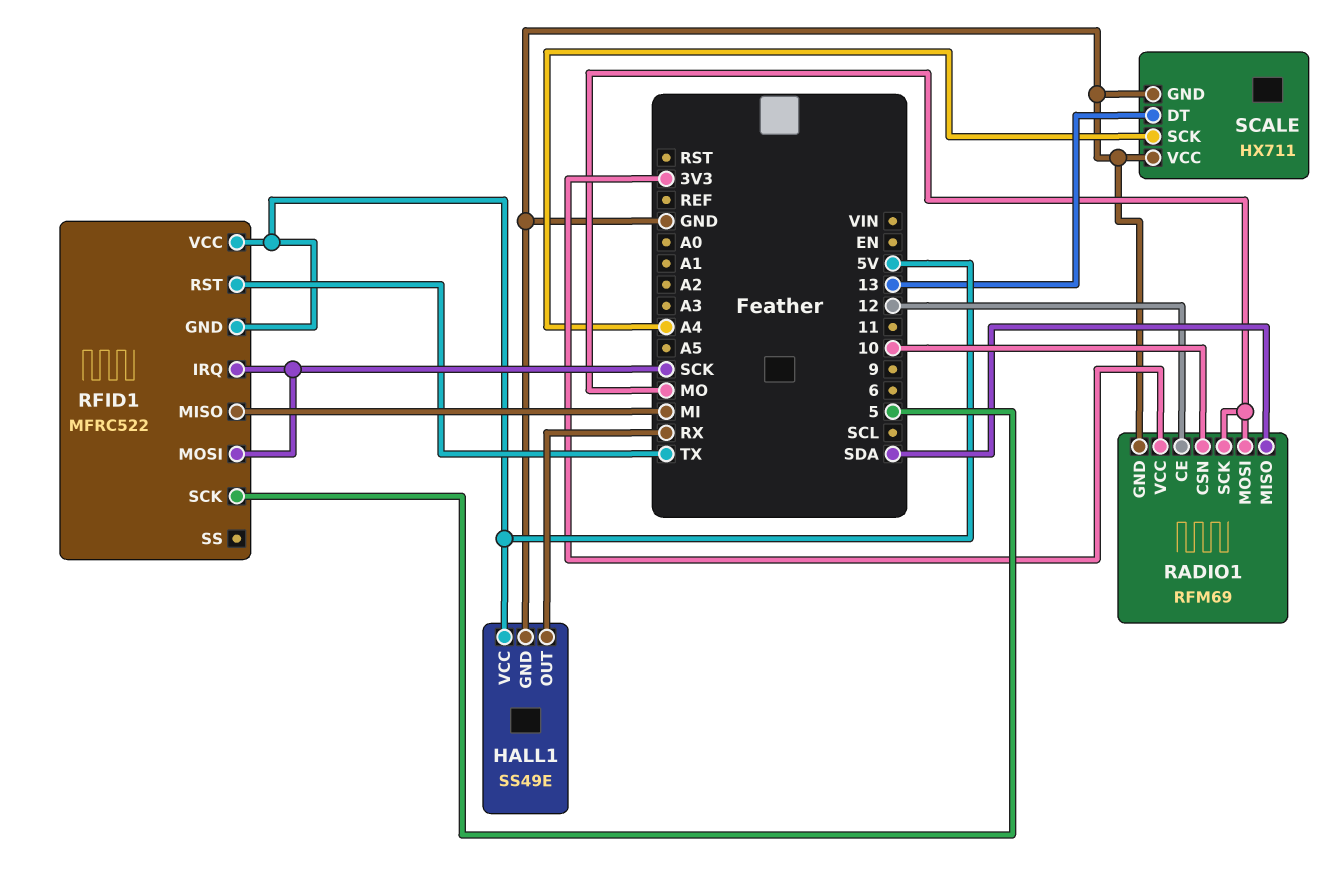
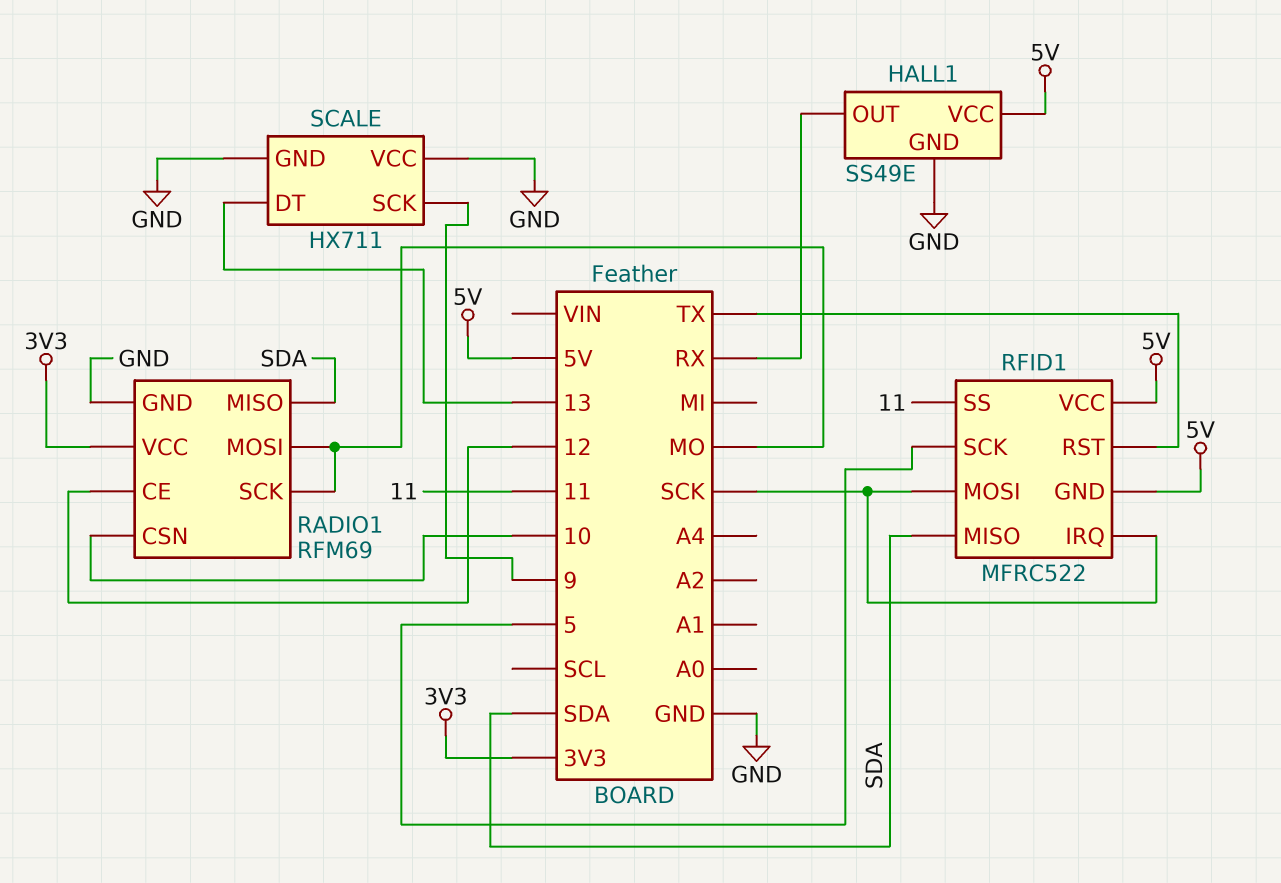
RFID1 pin MISO: MI -> SDA
RFID1 pin SS: none -> 11
SCALE pin SCK: A4 -> 9

